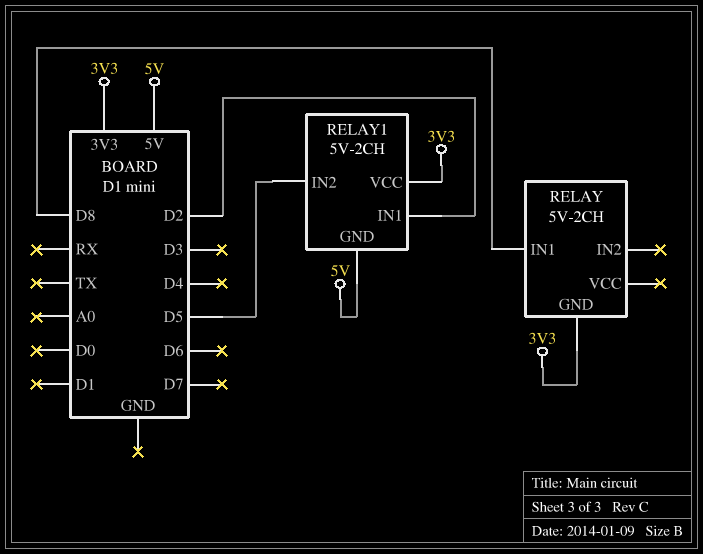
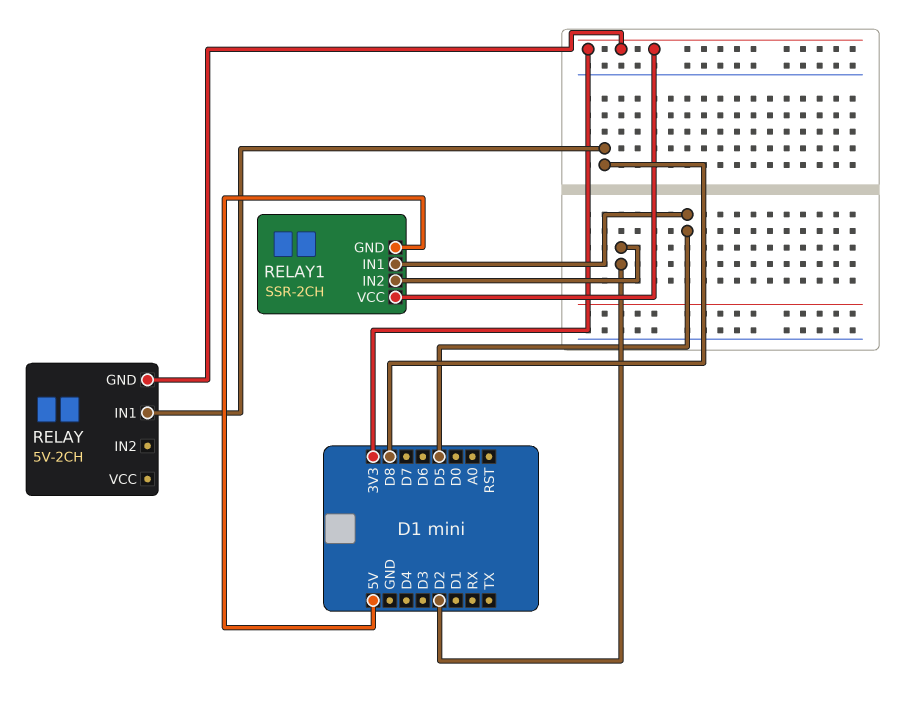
RELAY1: 5V-2CH -> SSR-2CH
RELAY1 pin IN1: D2 -> D5
RELAY1 pin IN2: D5 -> D2

